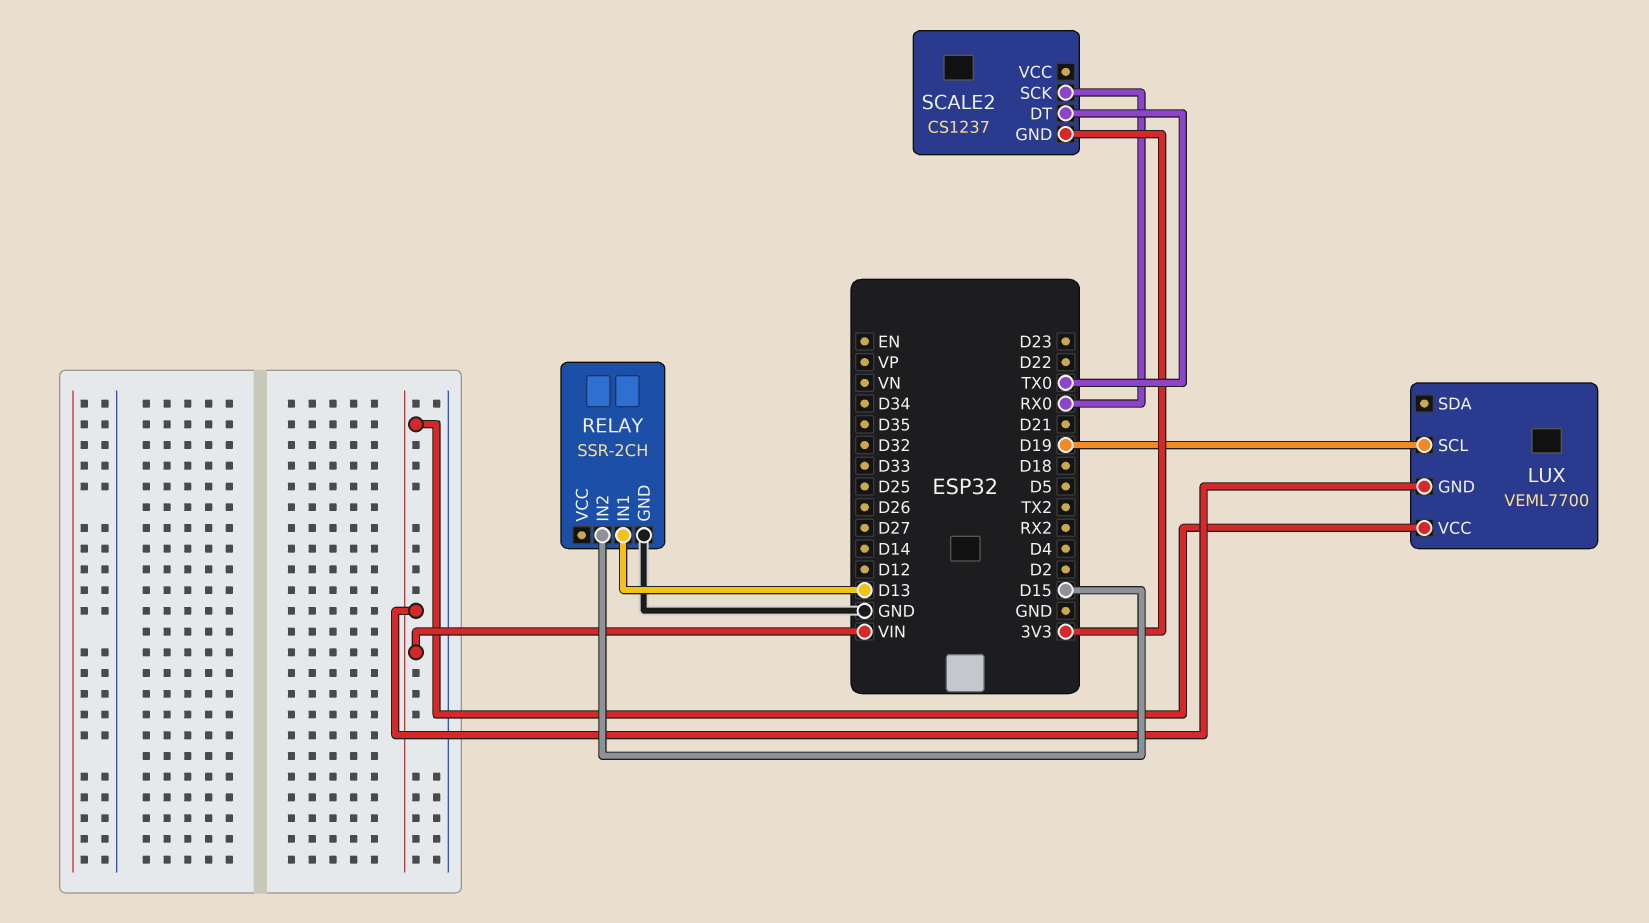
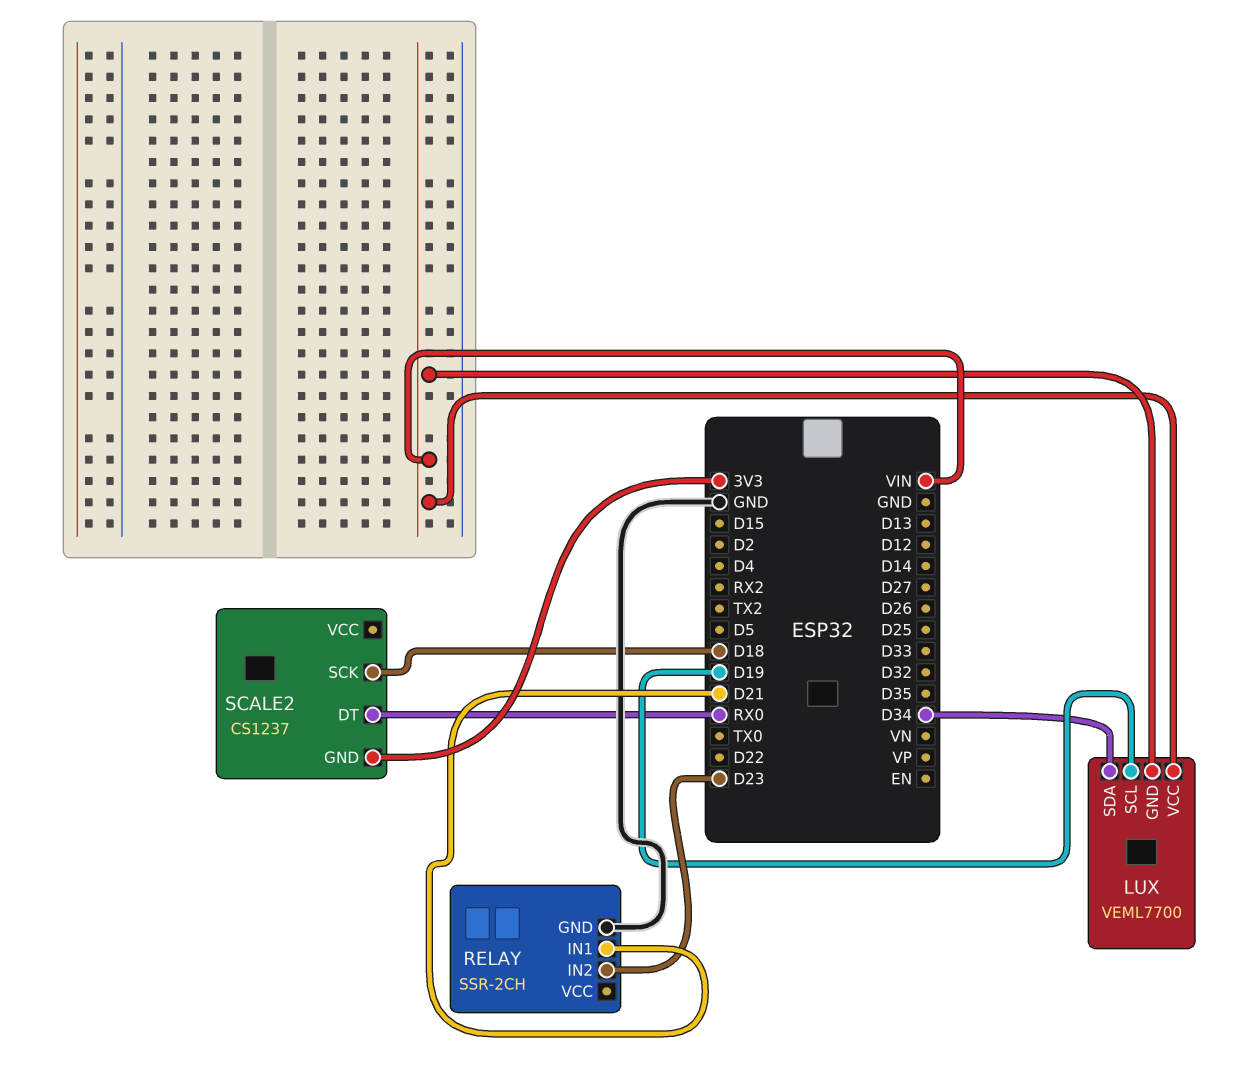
LUX pin SDA: none -> D34
RELAY pin IN1: D13 -> D21
RELAY pin IN2: D15 -> D23
SCALE2 pin DT: TX0 -> RX0
SCALE2 pin SCK: RX0 -> D18

